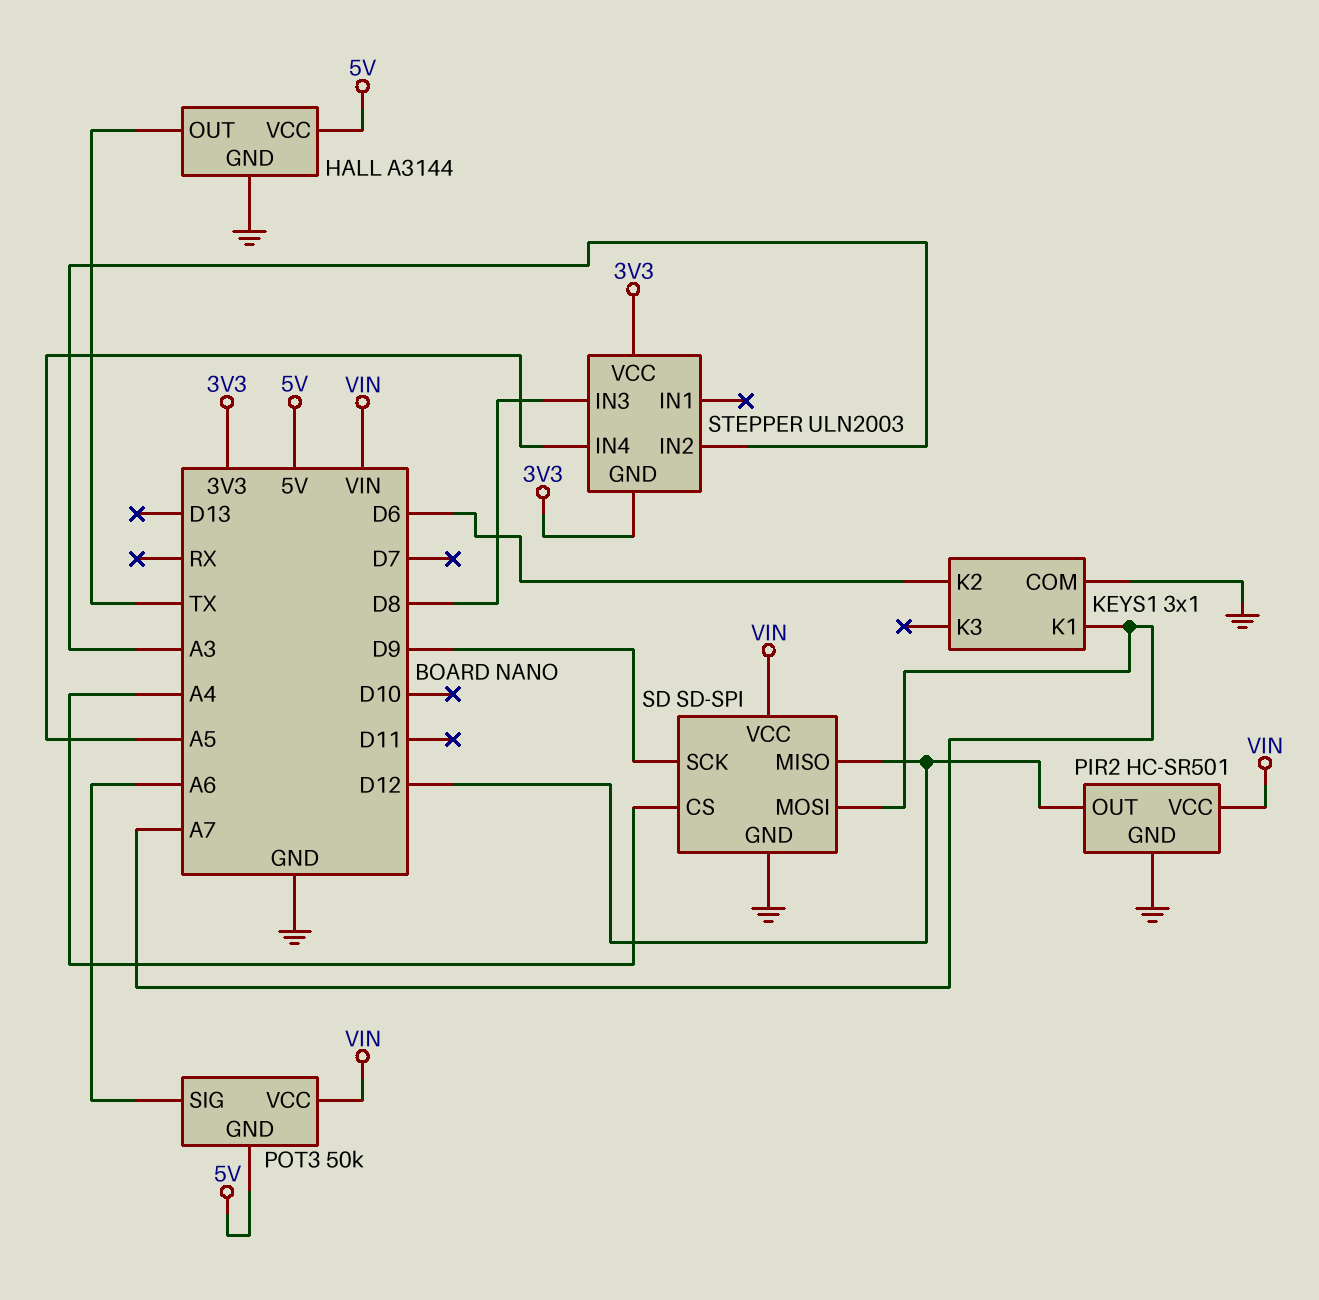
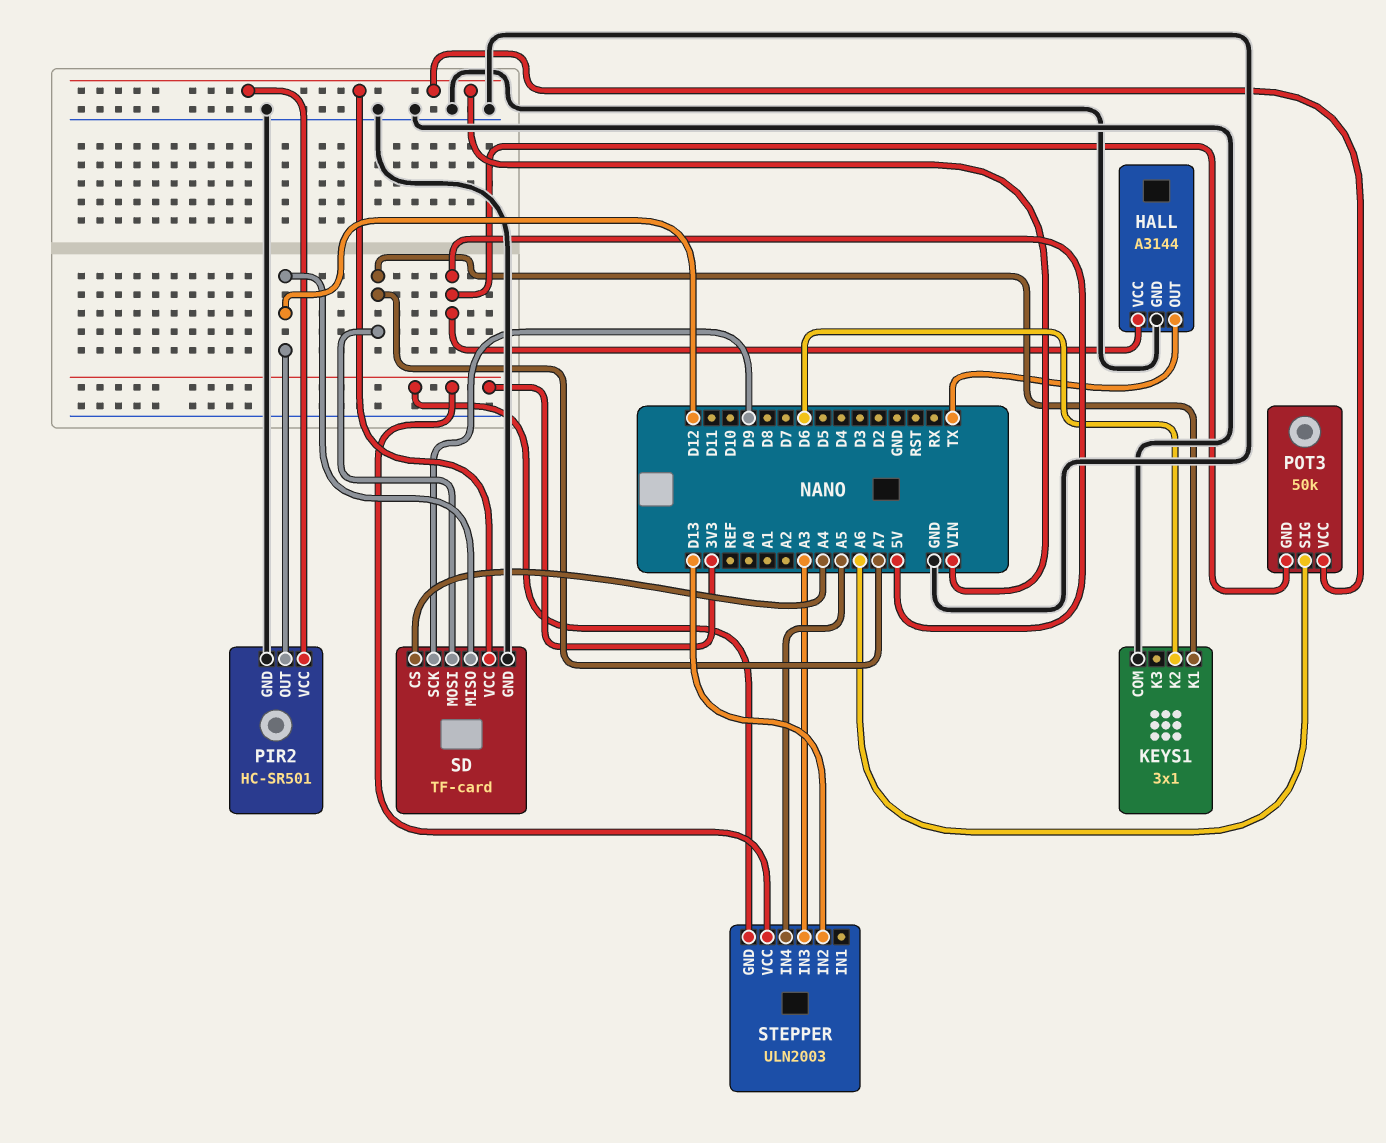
SD: SD-SPI -> TF-card
STEPPER pin IN2: A3 -> D13
STEPPER pin IN3: D8 -> A3

